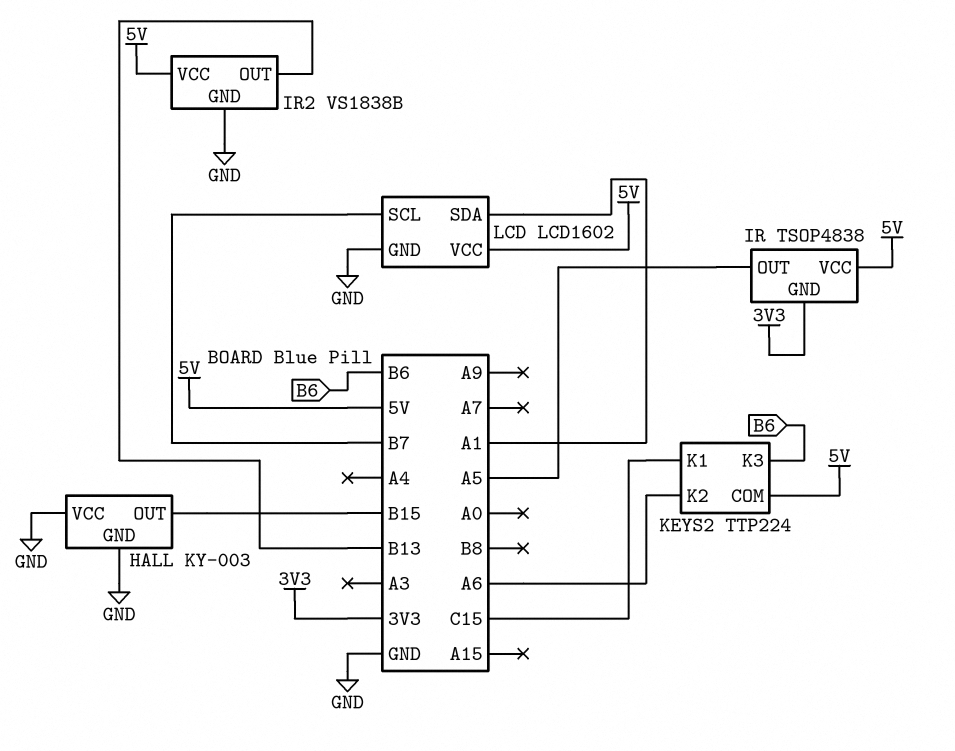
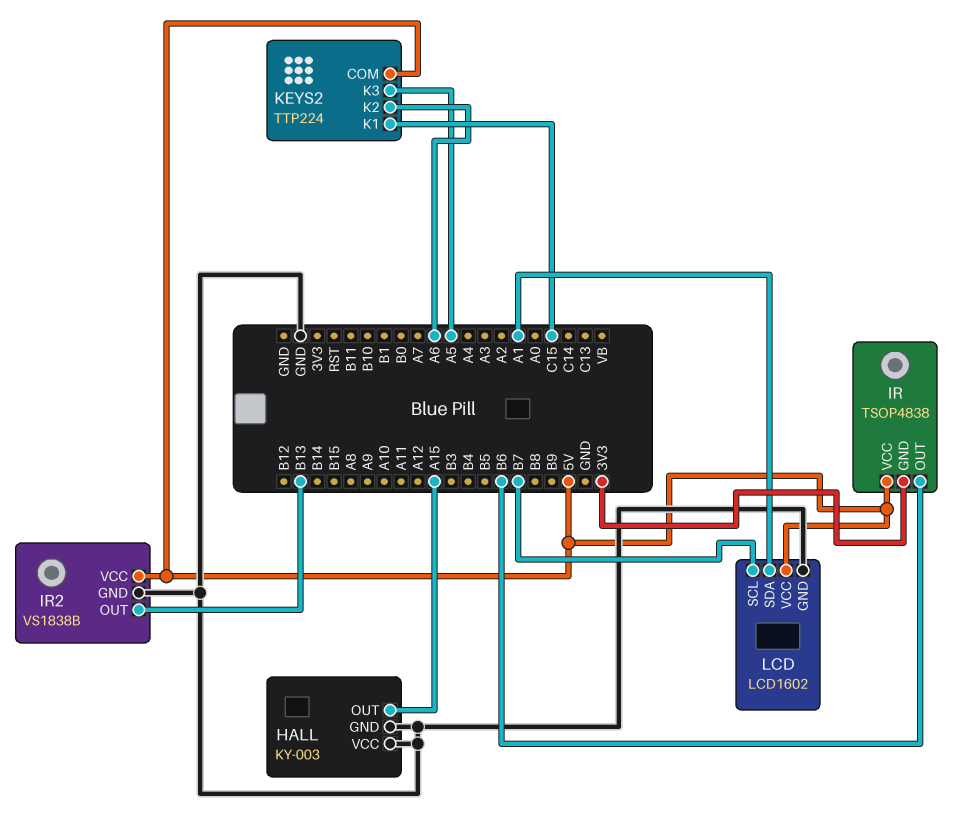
HALL pin OUT: B15 -> A15
IR pin OUT: A5 -> B6
KEYS2 pin K3: B6 -> A5

